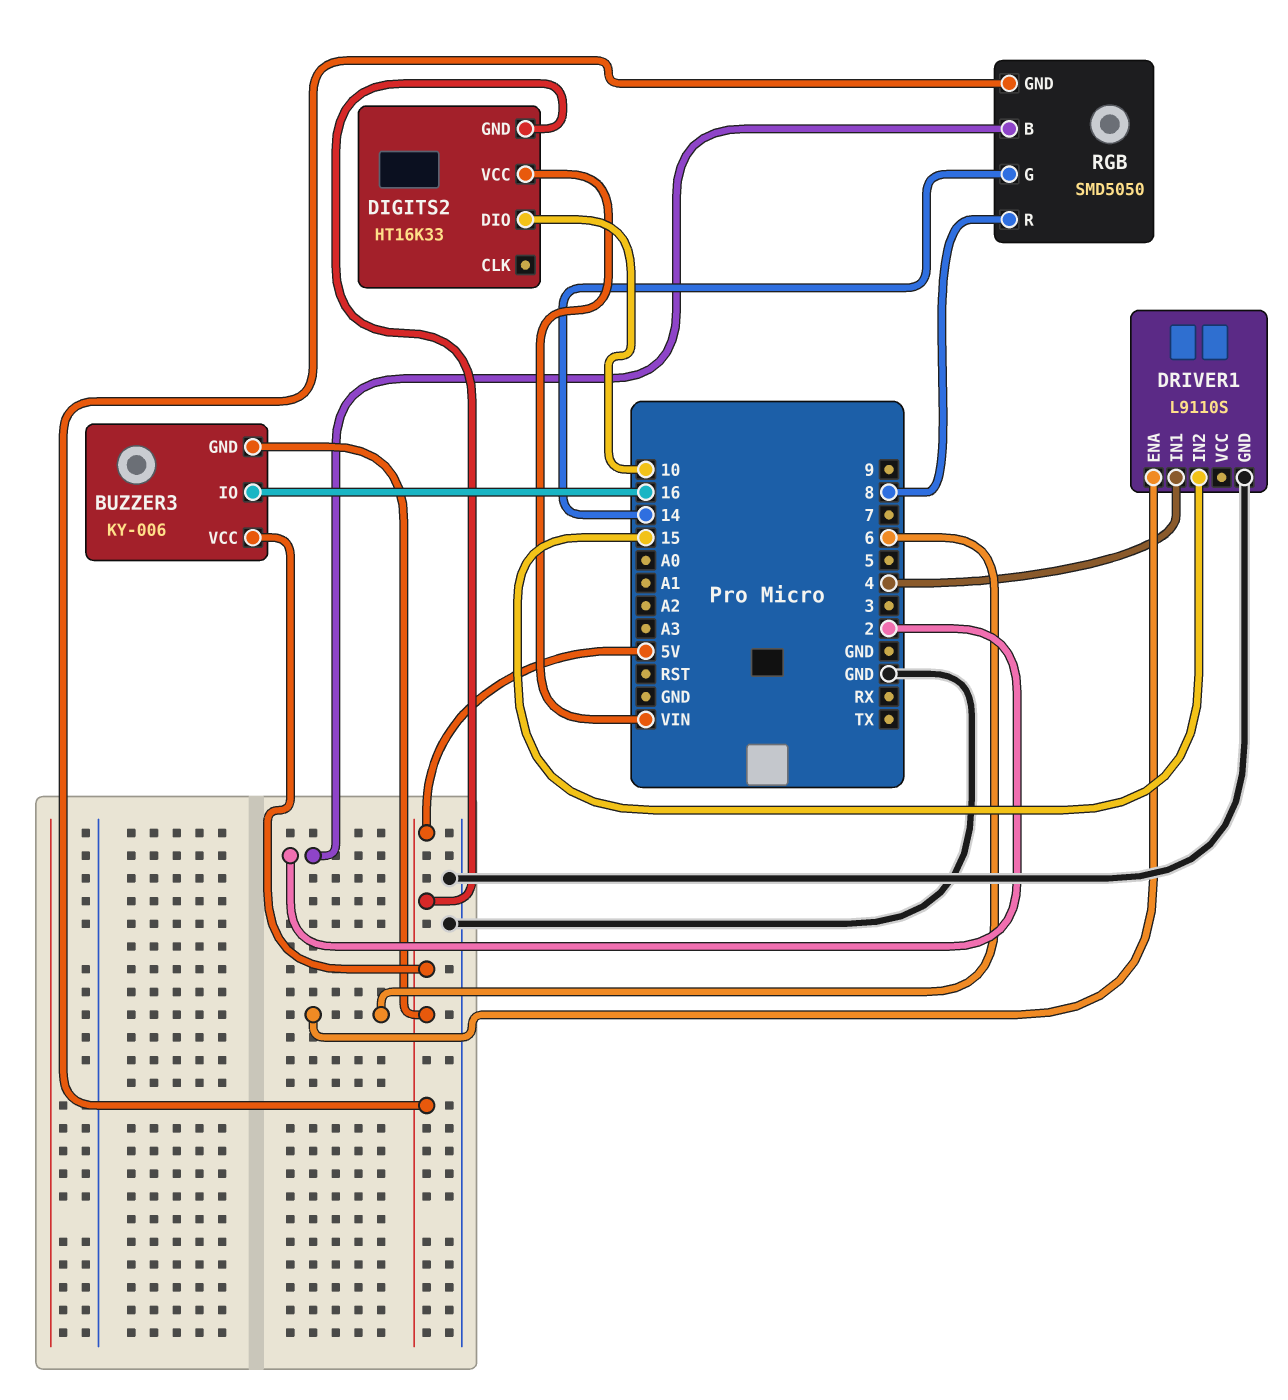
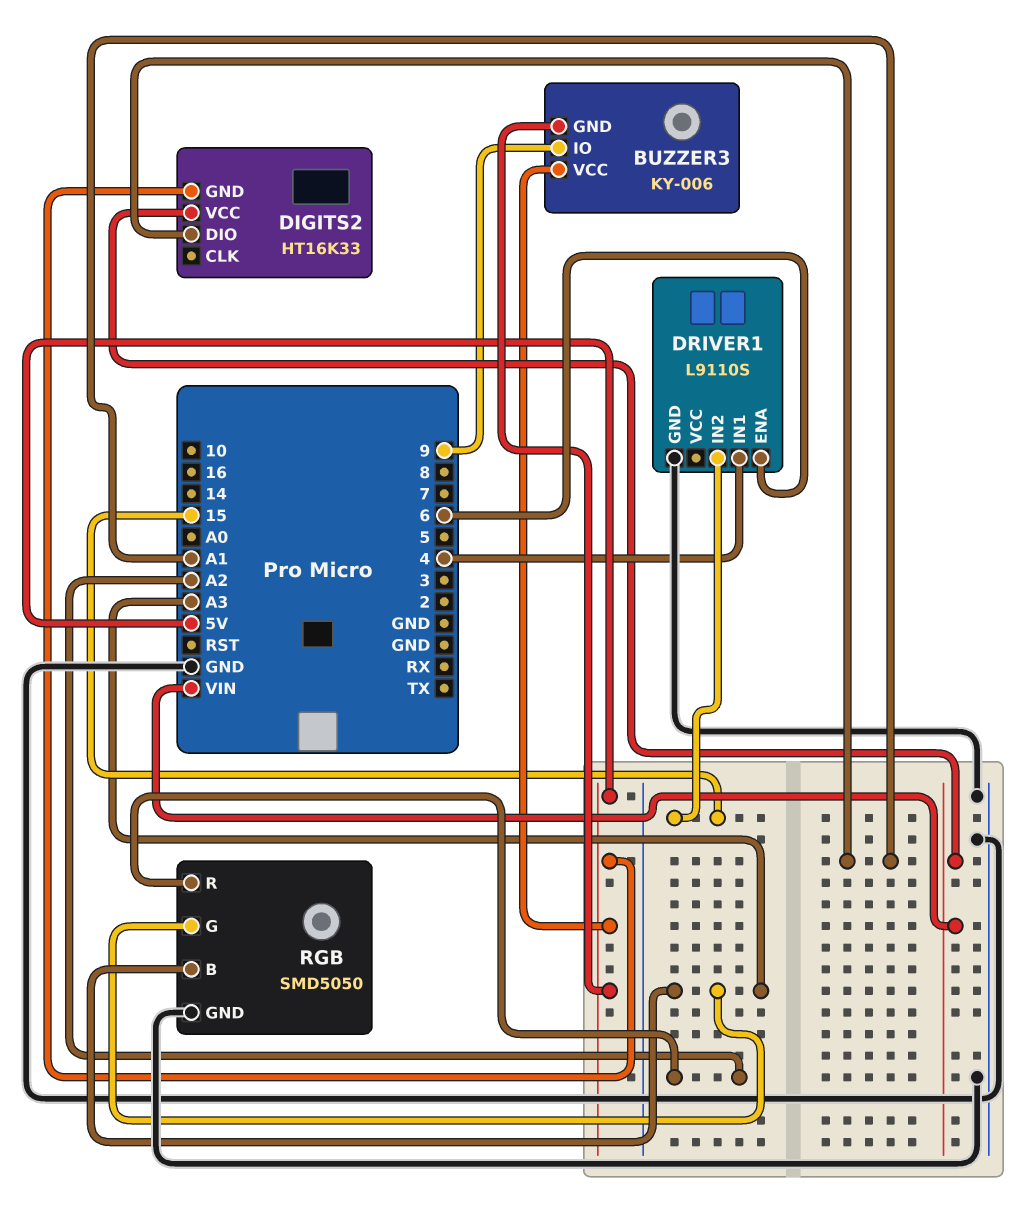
BUZZER3 pin IO: 16 -> 9
DIGITS2 pin DIO: 10 -> A1
RGB pin B: 2 -> A3
RGB pin G: 14 -> A3
RGB pin GND: 5V -> GND
RGB pin R: 8 -> A2

